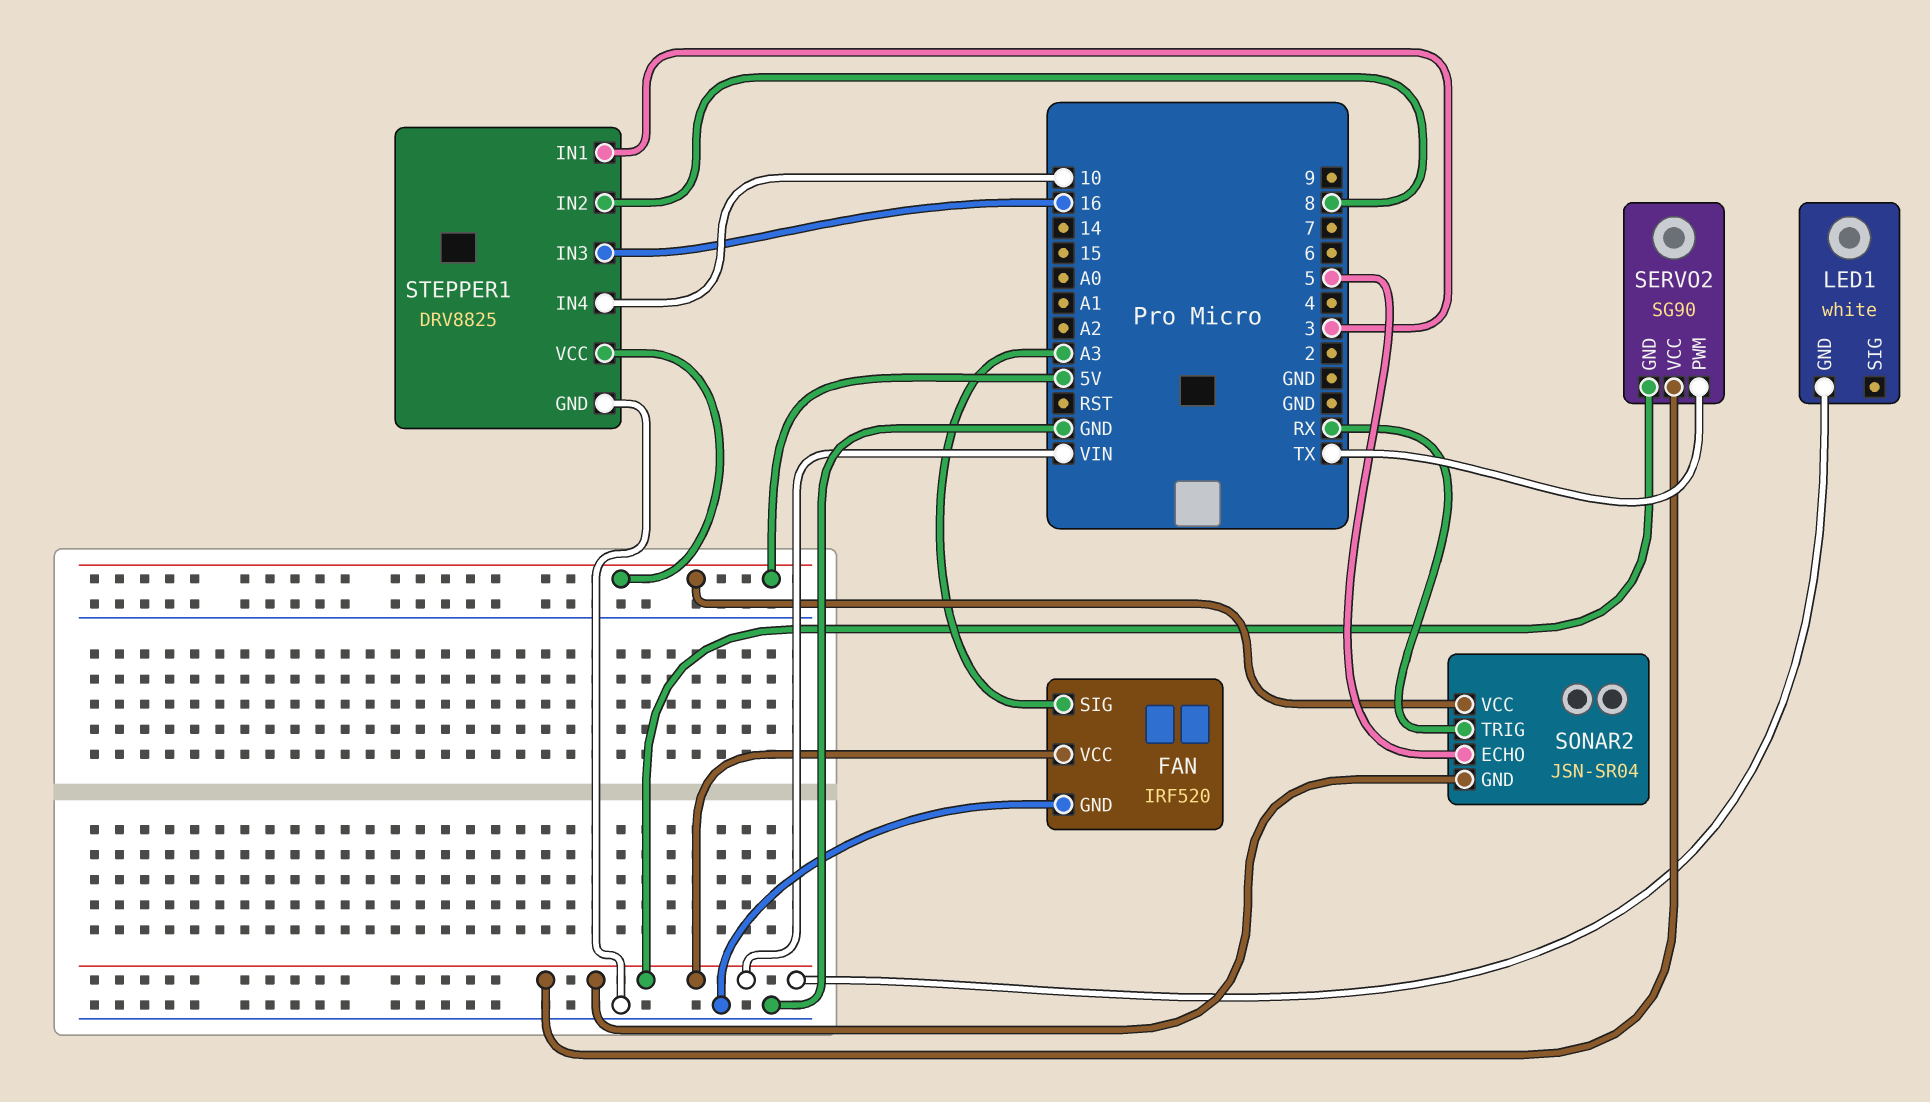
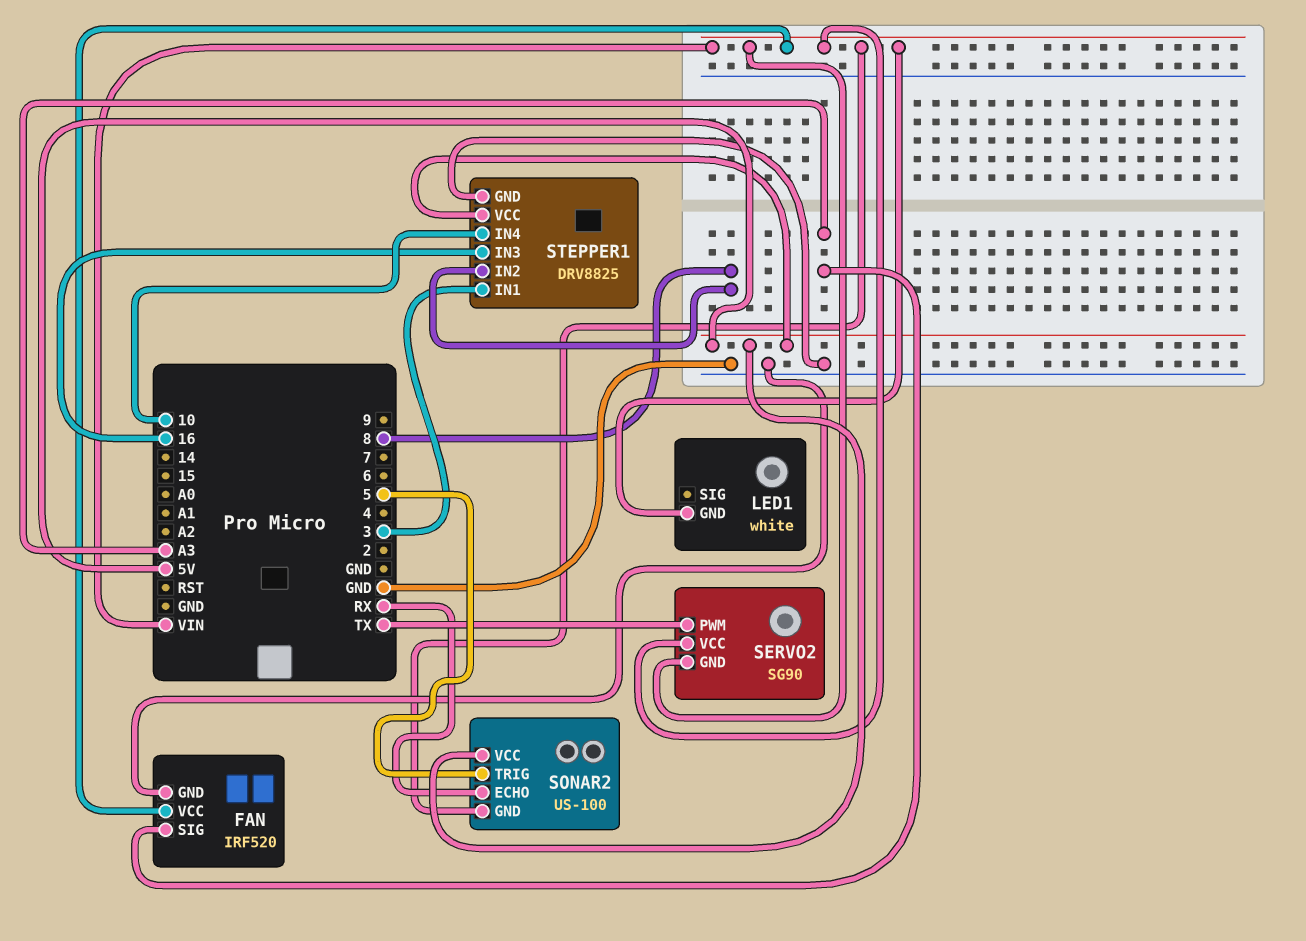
SONAR2: JSN-SR04 -> US-100
SONAR2 pin ECHO: 5 -> RX
SONAR2 pin TRIG: RX -> 5

